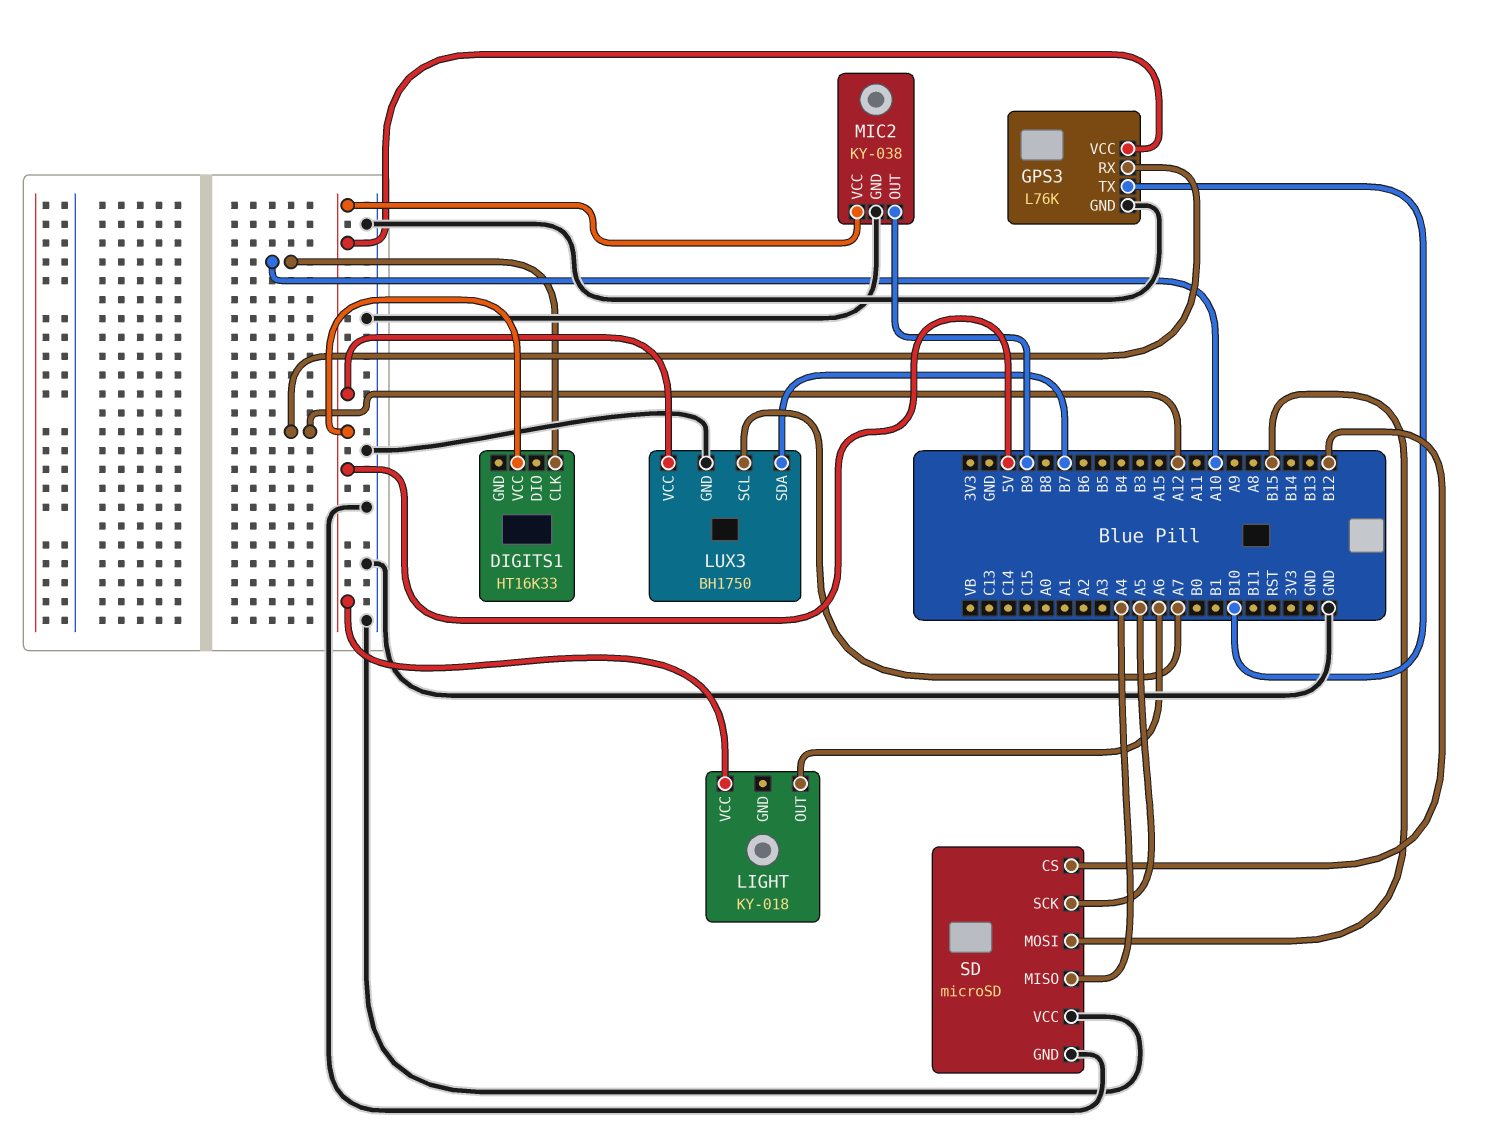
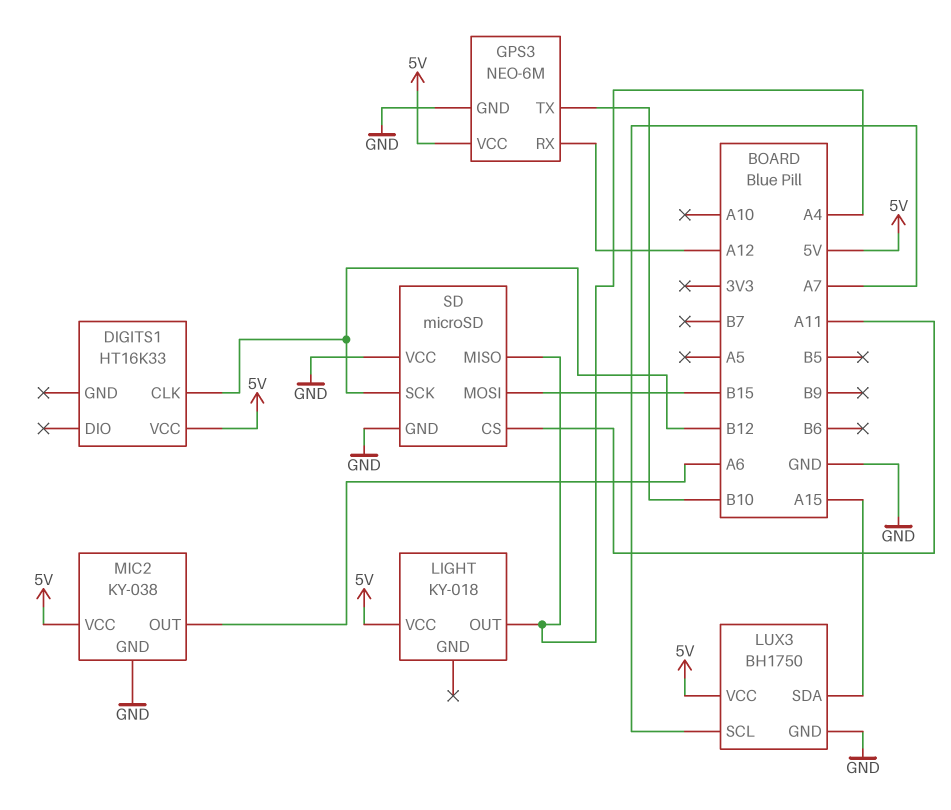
DIGITS1 pin CLK: A10 -> B12
GPS3: L76K -> NEO-6M
LIGHT pin OUT: A6 -> A4
LUX3 pin SDA: B7 -> A15
MIC2 pin OUT: B9 -> A6
SD pin CS: B12 -> A11
SD pin SCK: A5 -> B12

